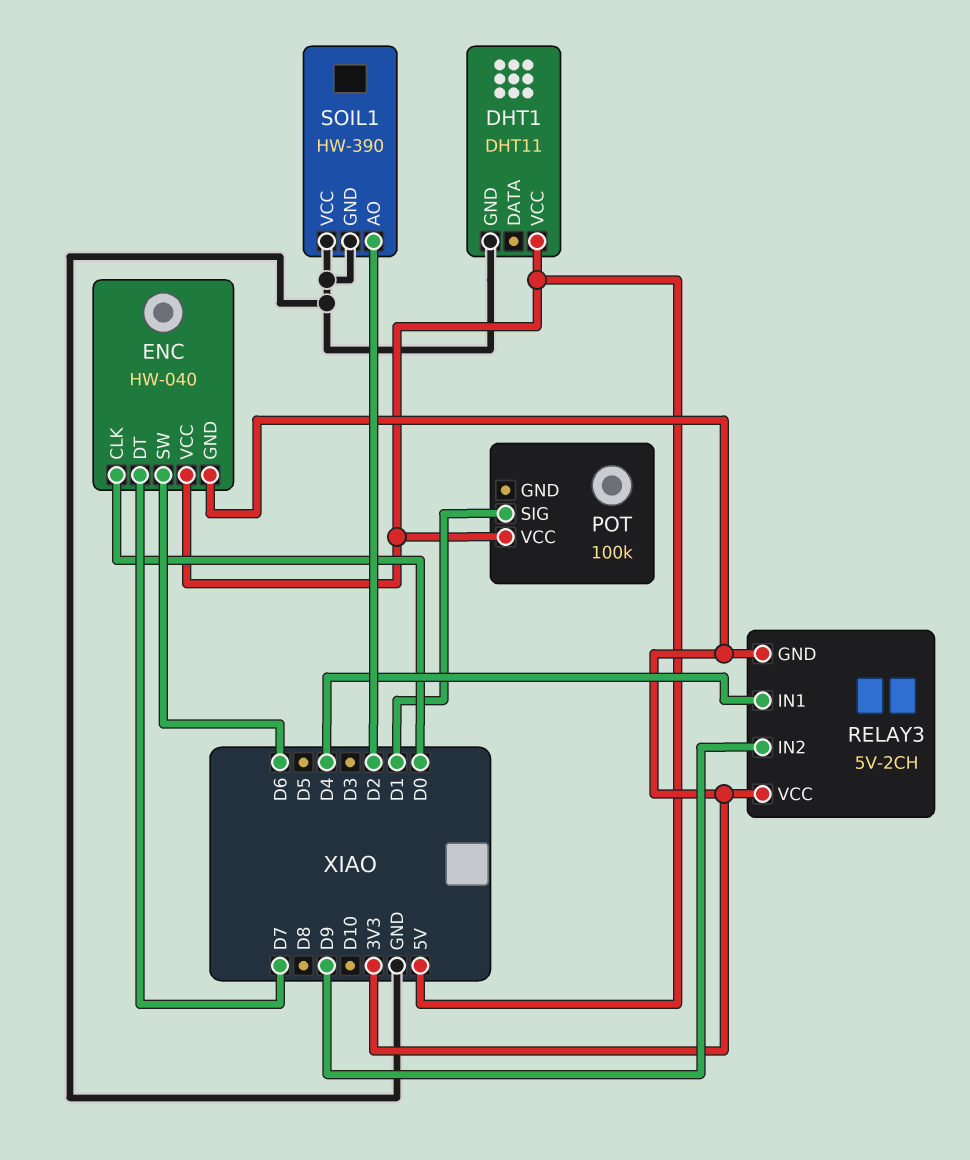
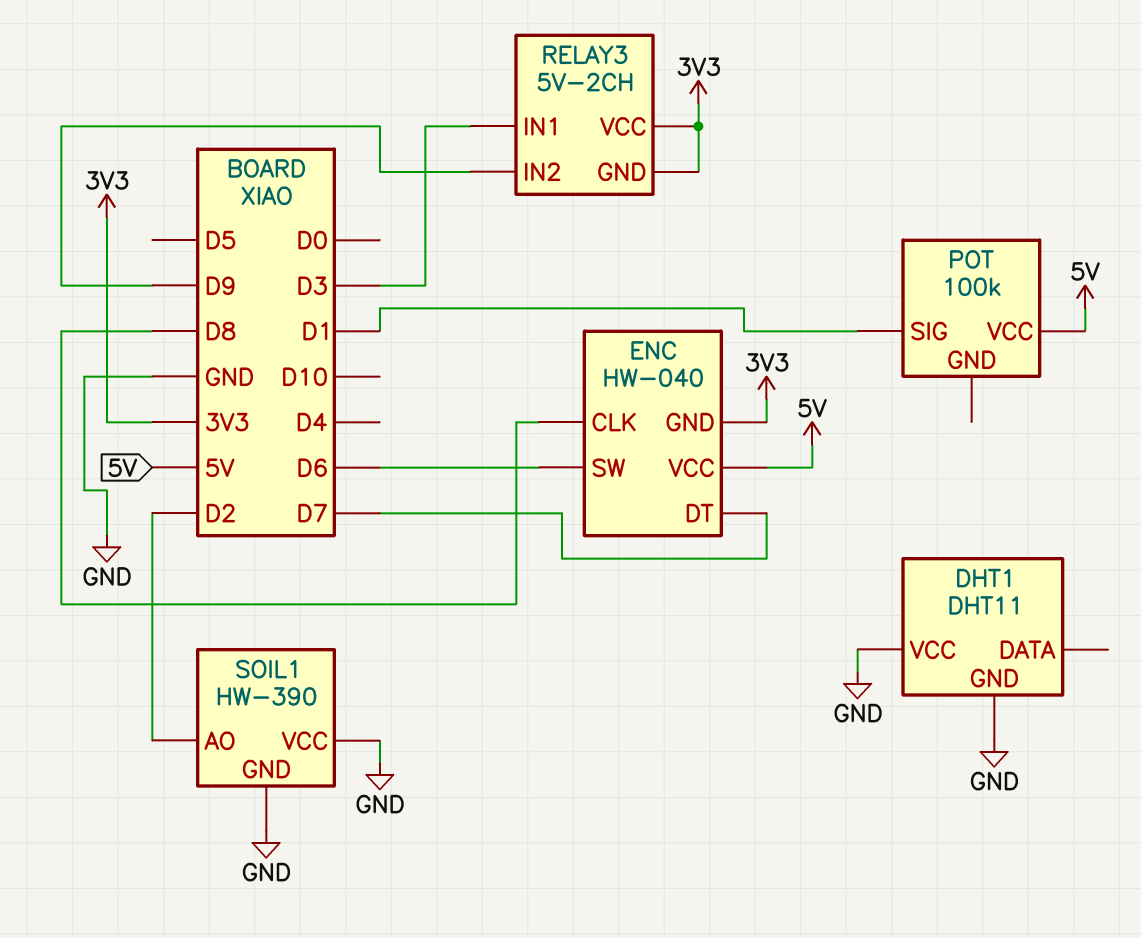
DHT1 pin VCC: 5V -> GND
ENC pin CLK: D0 -> D8
RELAY3 pin IN1: D4 -> D3

